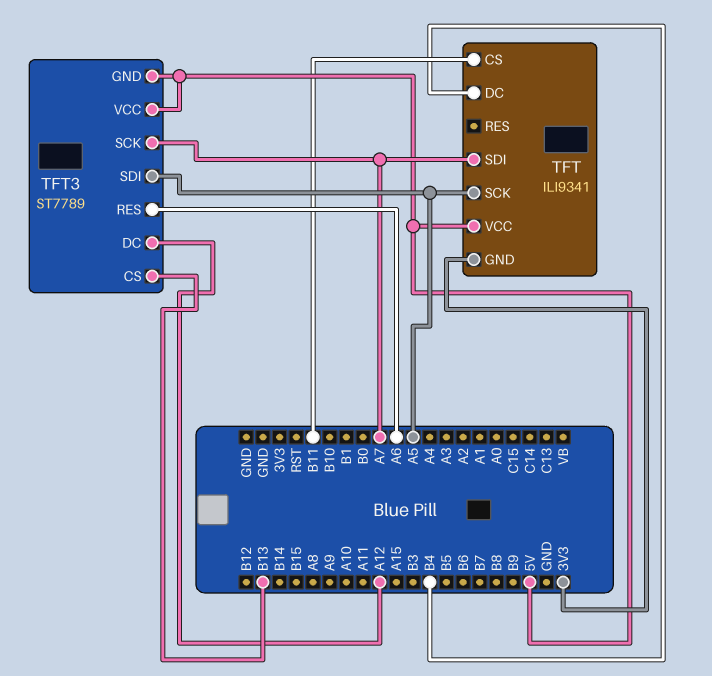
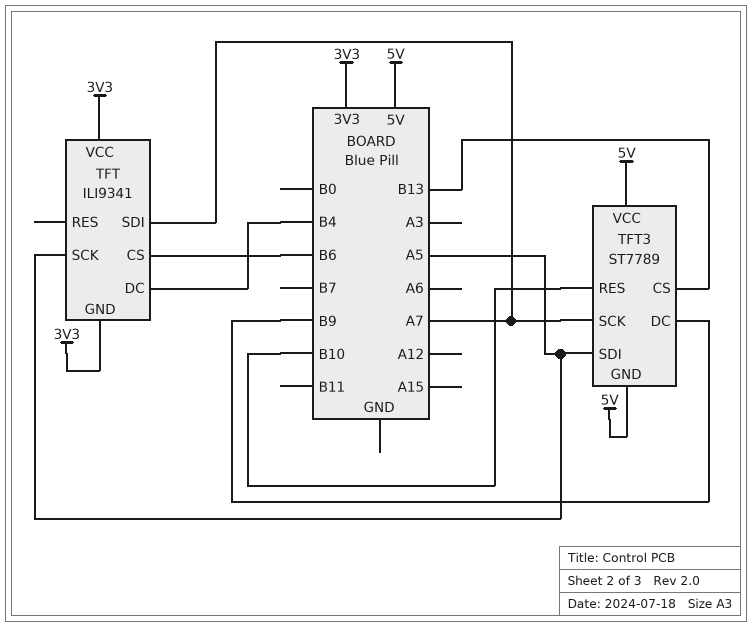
TFT pin CS: B11 -> B6
TFT pin VCC: 5V -> 3V3
TFT3 pin DC: A12 -> B9
TFT3 pin RES: A6 -> B10

